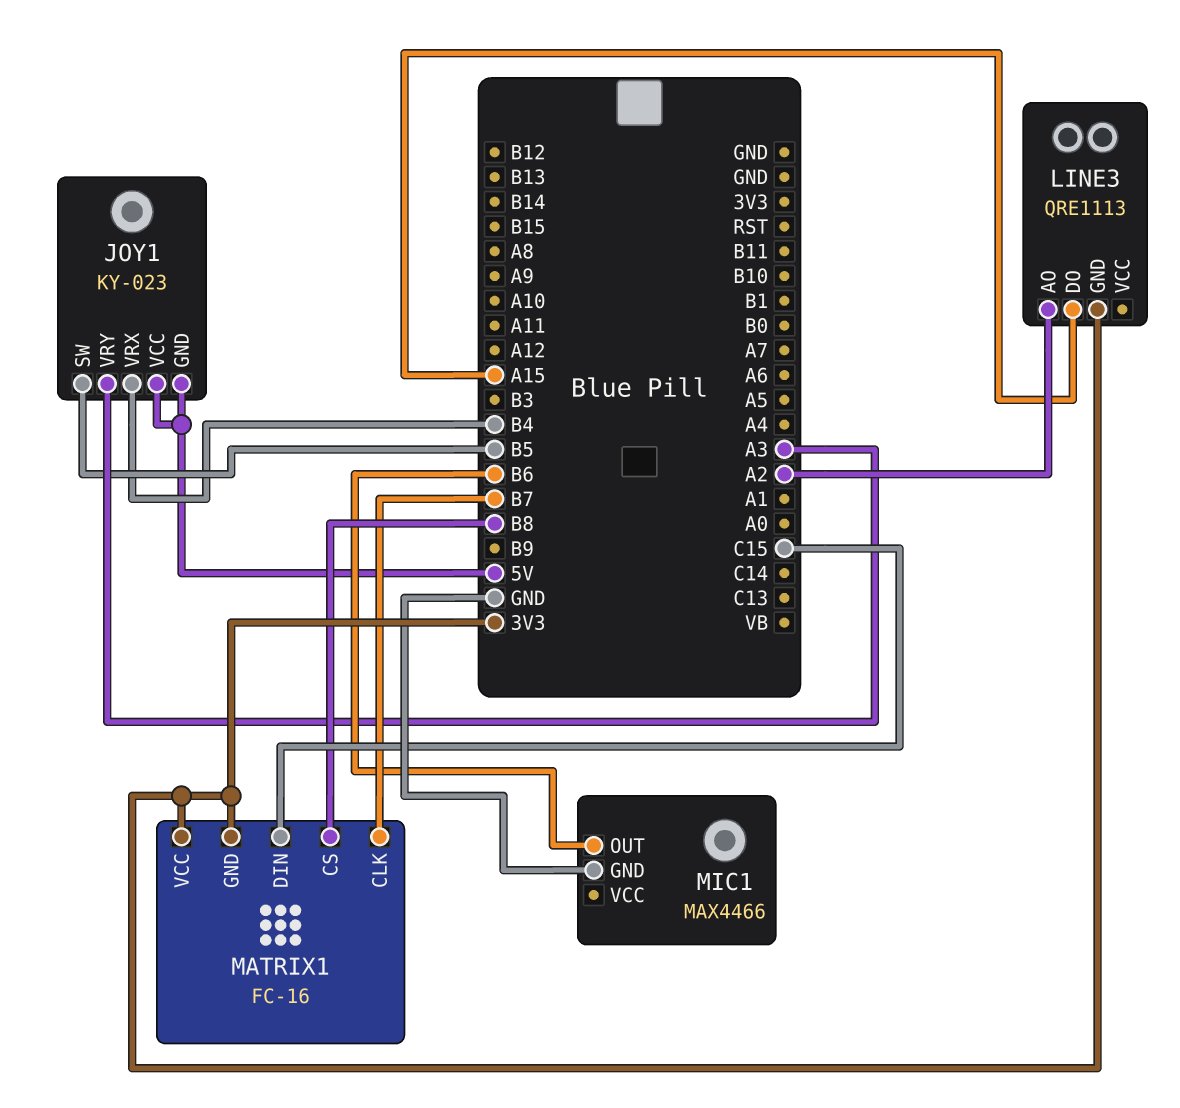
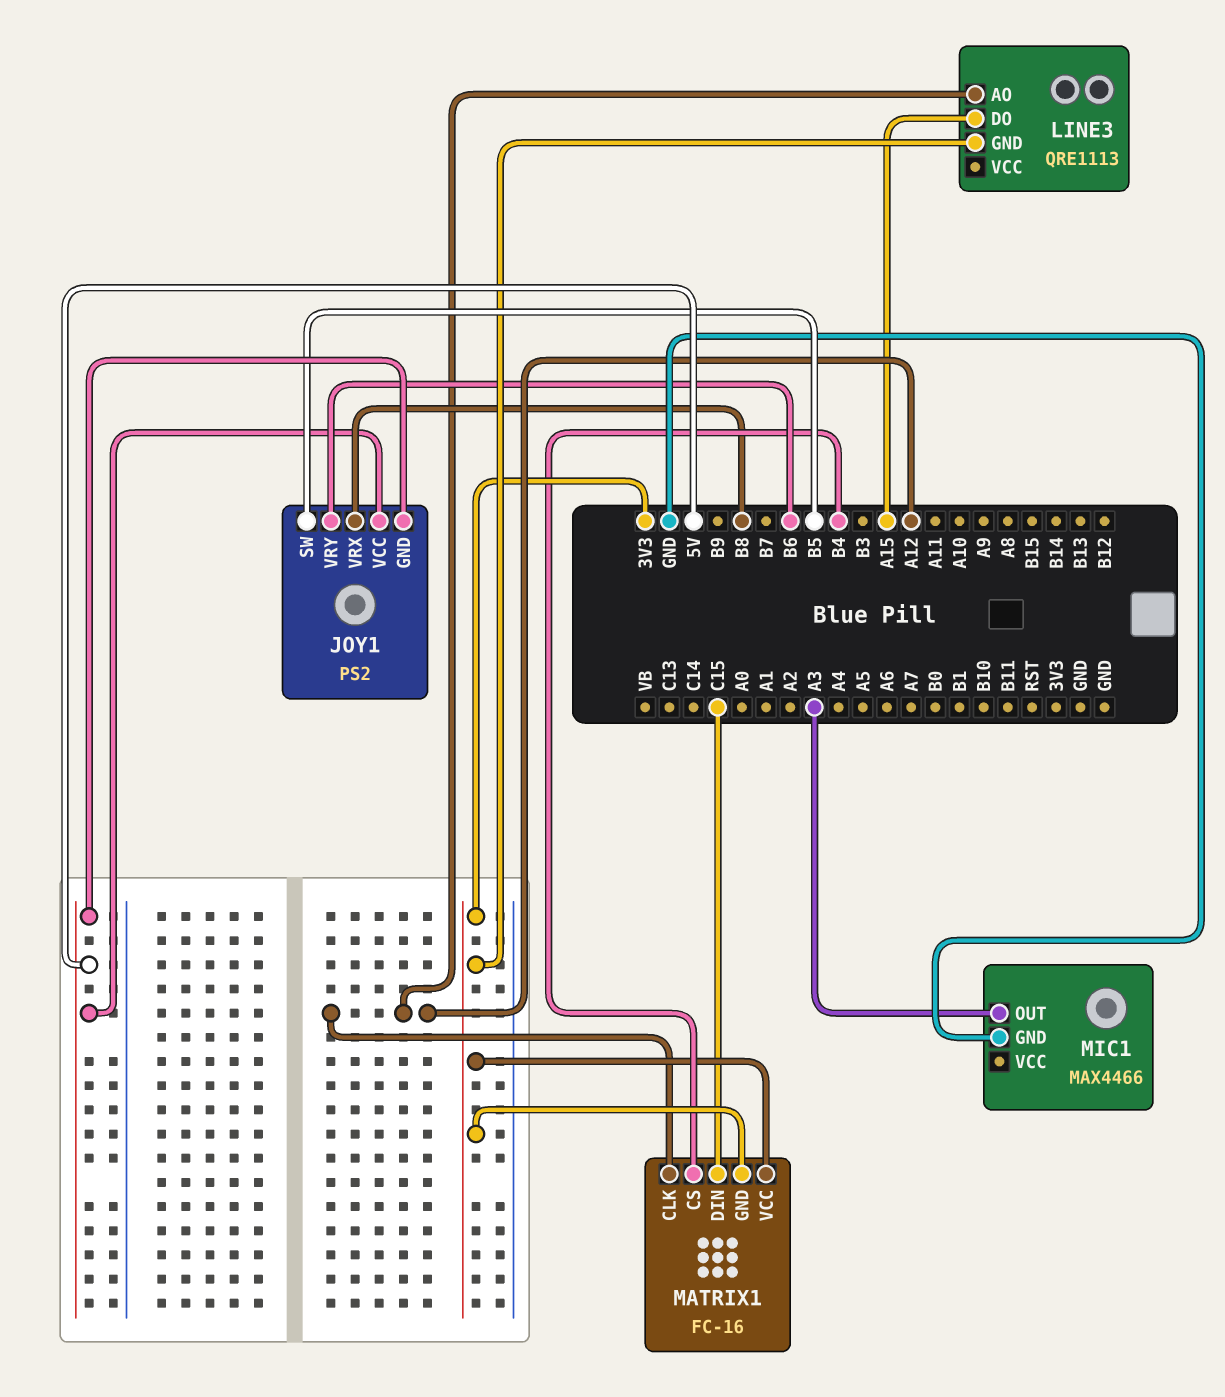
JOY1: KY-023 -> PS2
JOY1 pin VRX: B4 -> B8
JOY1 pin VRY: A3 -> B6
LINE3 pin AO: A2 -> A12
MATRIX1 pin CLK: B7 -> A12
MATRIX1 pin CS: B8 -> B4
MIC1 pin OUT: B6 -> A3

